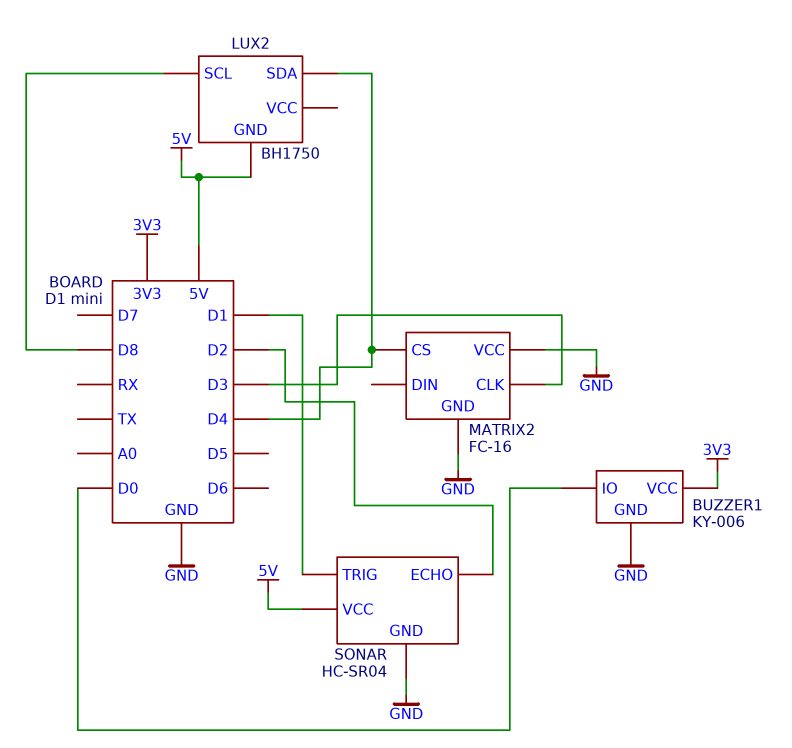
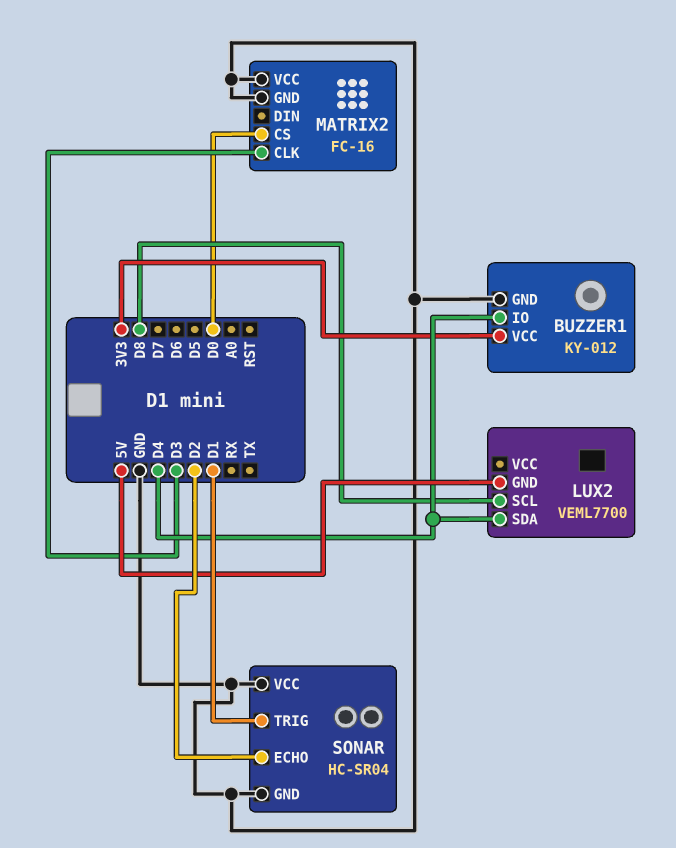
BUZZER1: KY-006 -> KY-012
BUZZER1 pin IO: D0 -> D4
LUX2: BH1750 -> VEML7700
MATRIX2 pin CS: D4 -> D0
SONAR pin VCC: 5V -> GND

